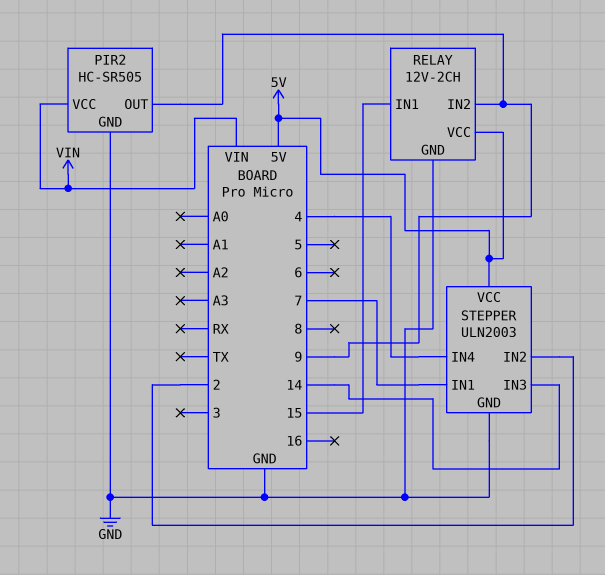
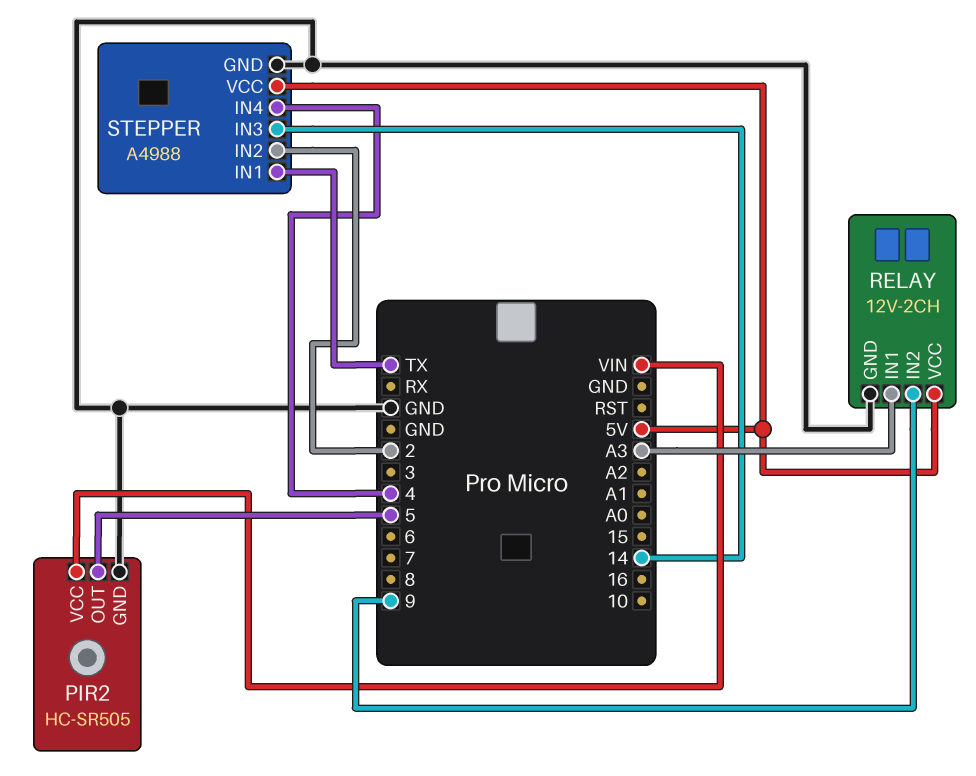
PIR2 pin OUT: 9 -> 5
RELAY pin IN1: 15 -> A3
STEPPER: ULN2003 -> A4988
STEPPER pin IN1: 7 -> TX

